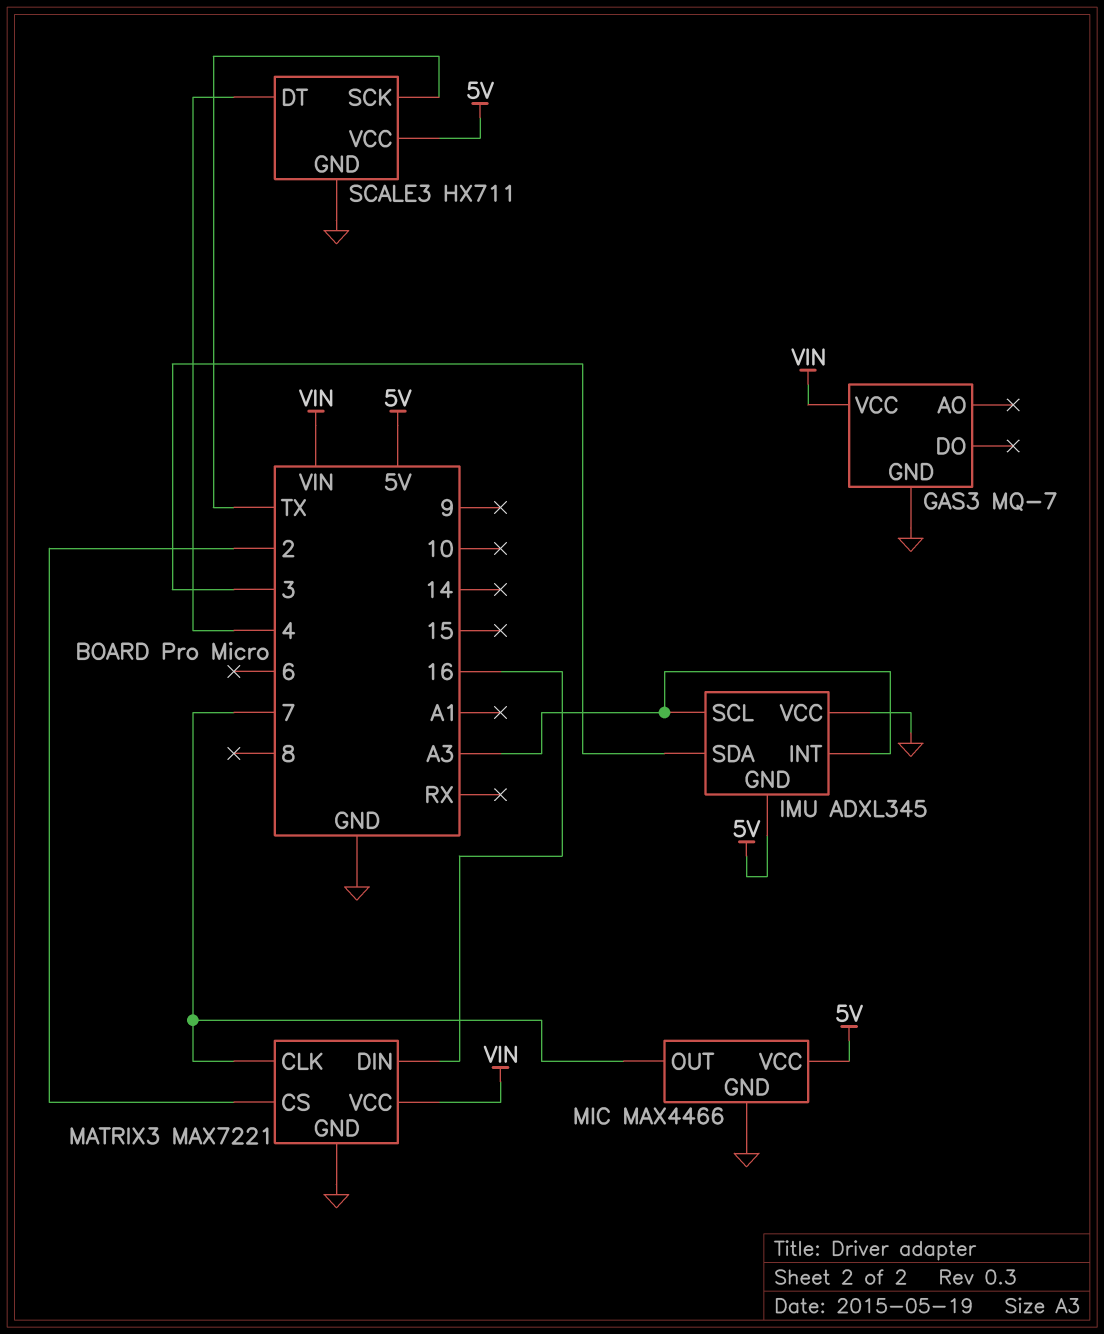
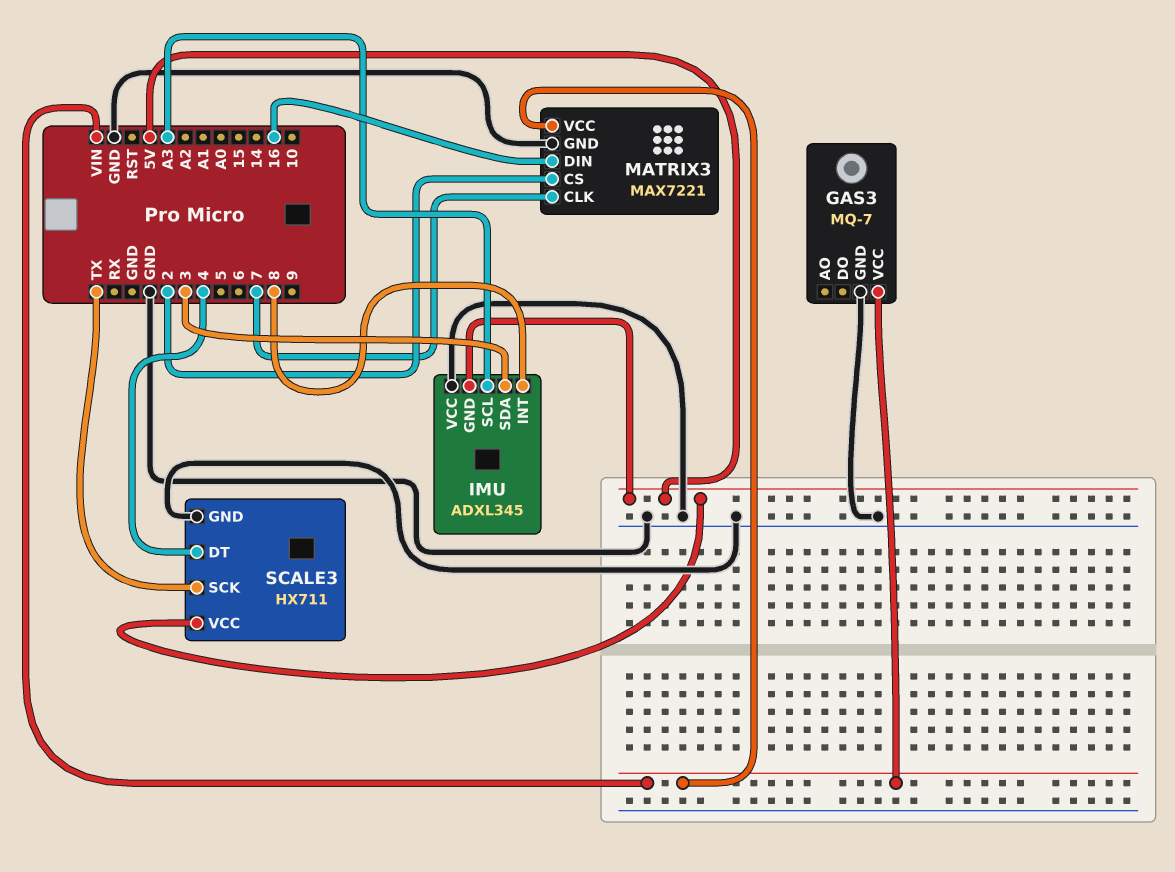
IMU pin INT: A3 -> 8
MIC: MAX4466 -> none
MIC pin GND: GND -> none
MIC pin OUT: 7 -> none
MIC pin VCC: 5V -> none

